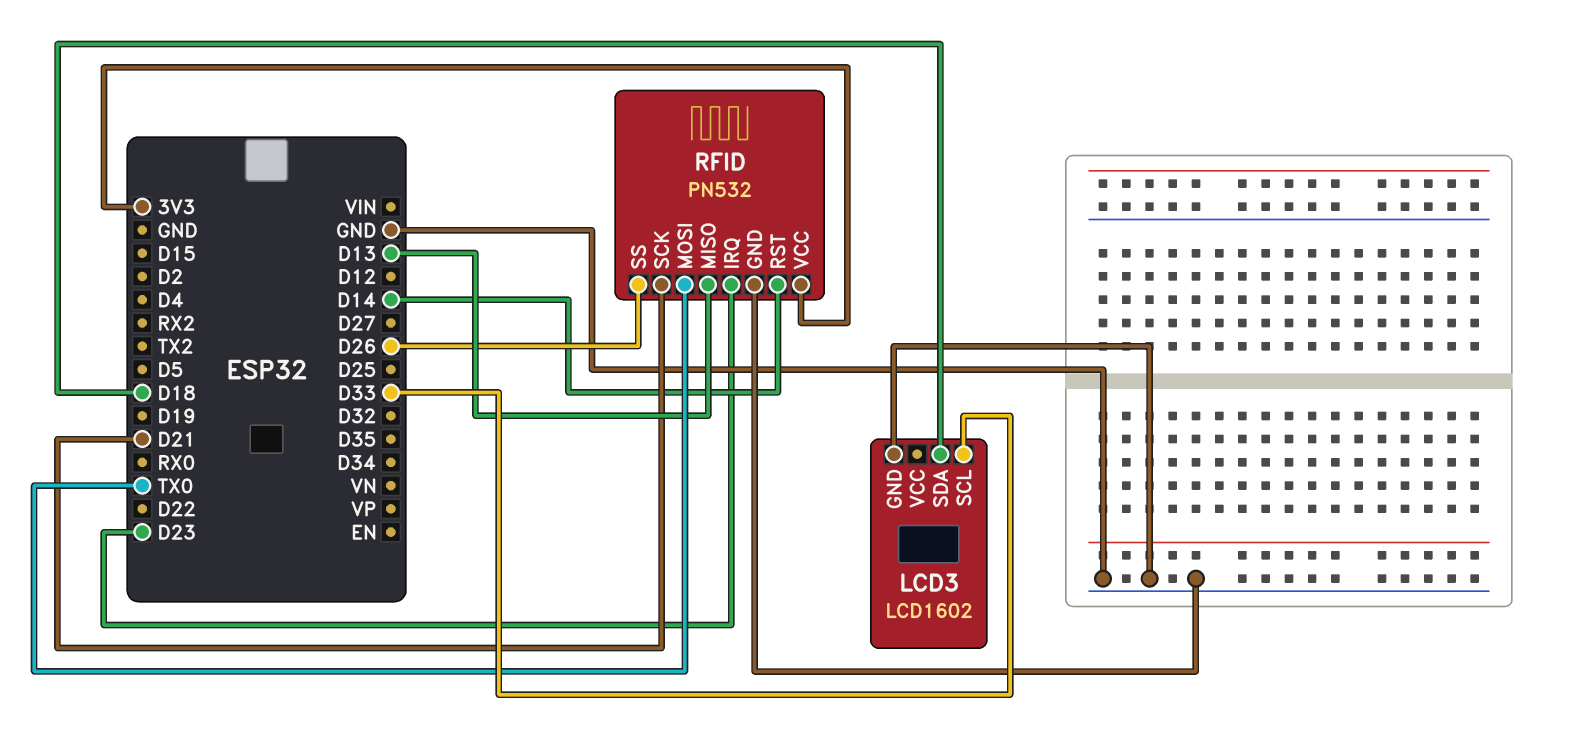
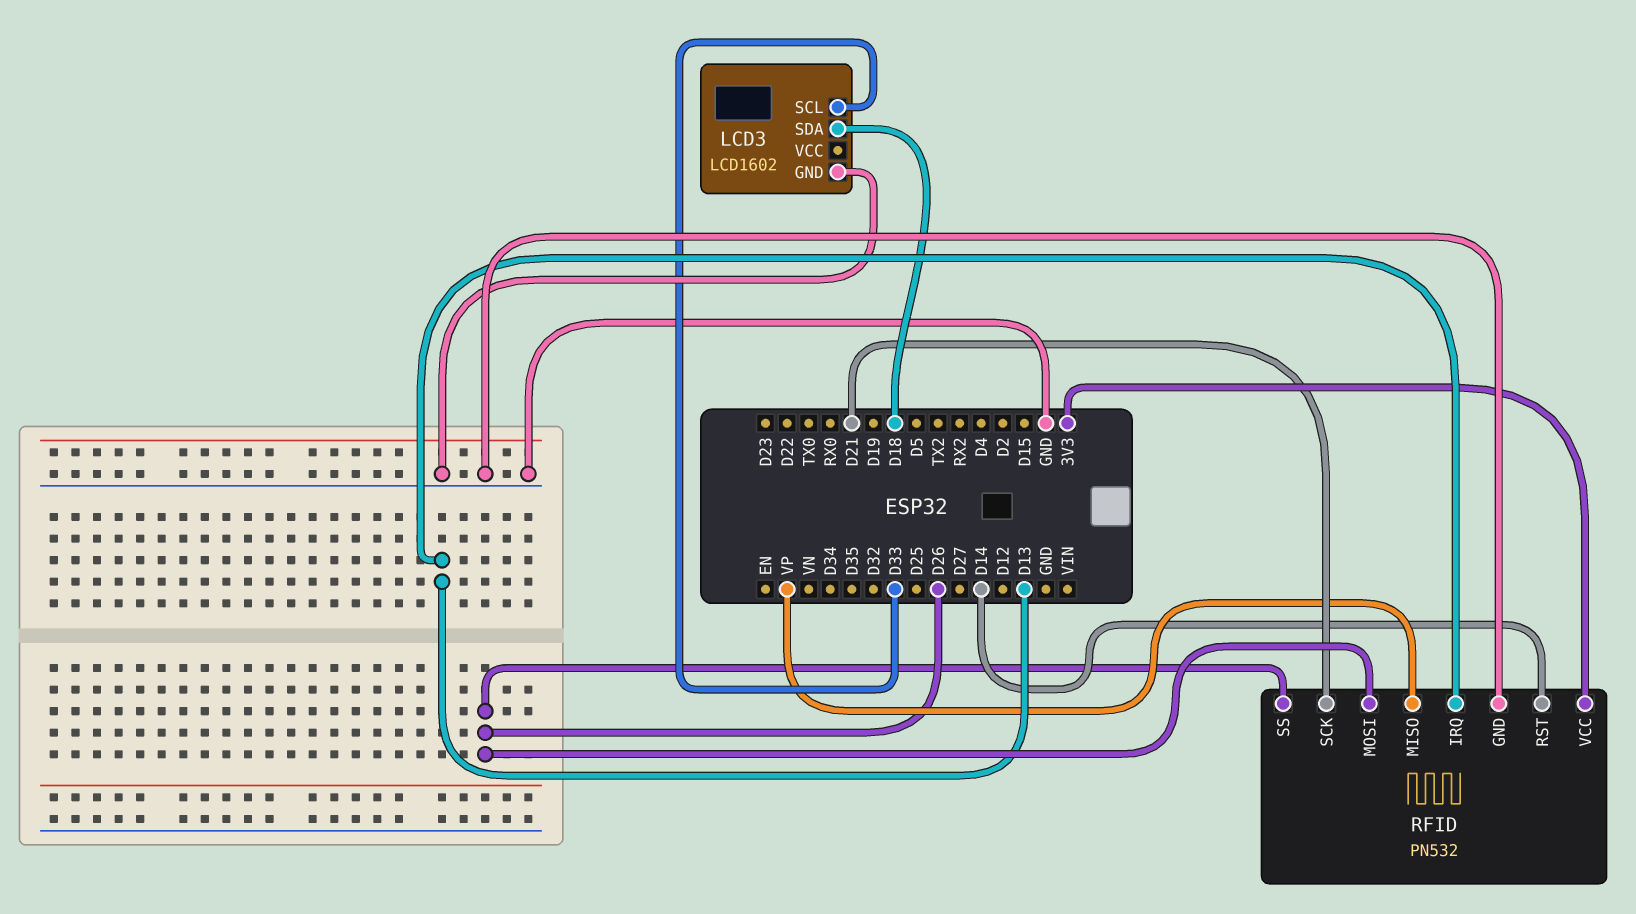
RFID pin IRQ: D23 -> D13
RFID pin MISO: D13 -> VP
RFID pin MOSI: TX0 -> D26

